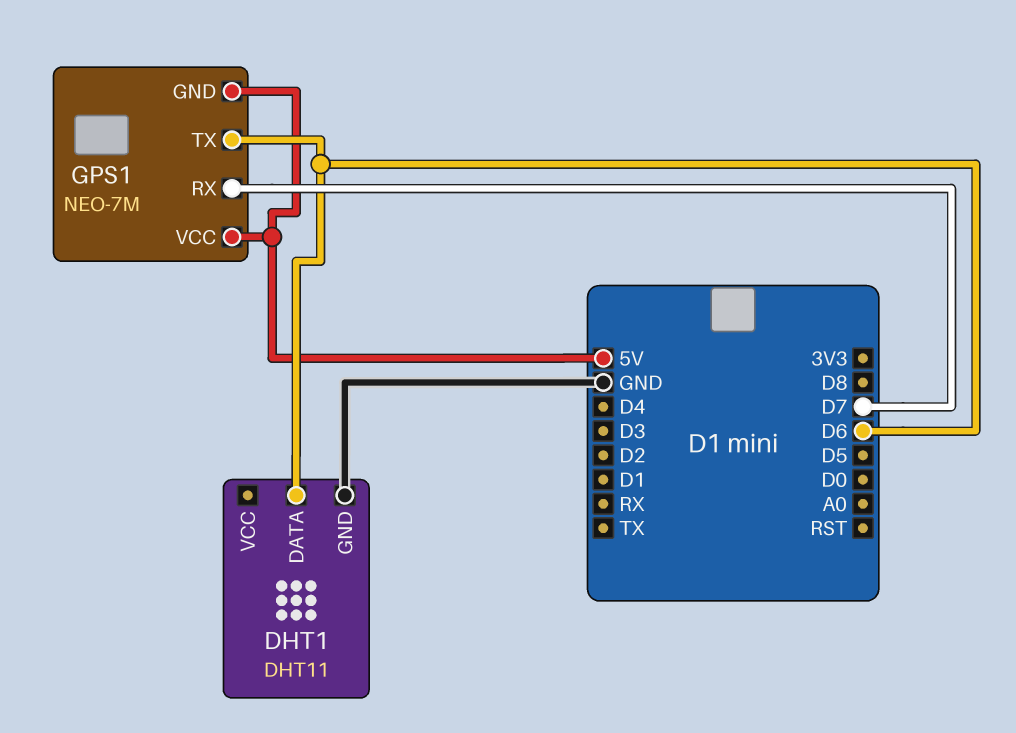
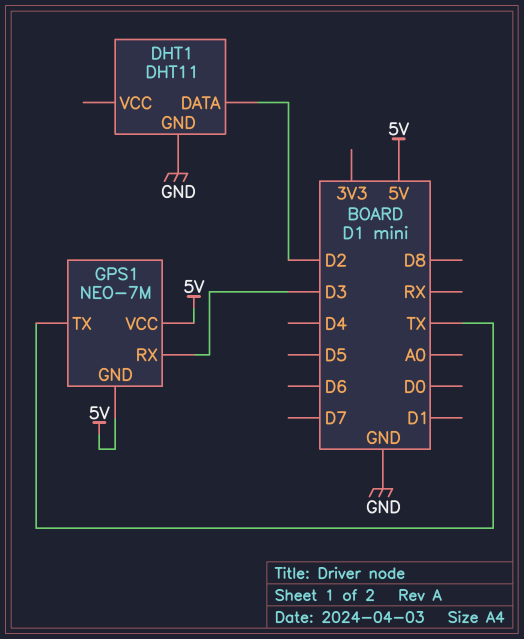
DHT1 pin DATA: D6 -> D2
GPS1 pin RX: D7 -> D3
GPS1 pin TX: D6 -> TX

